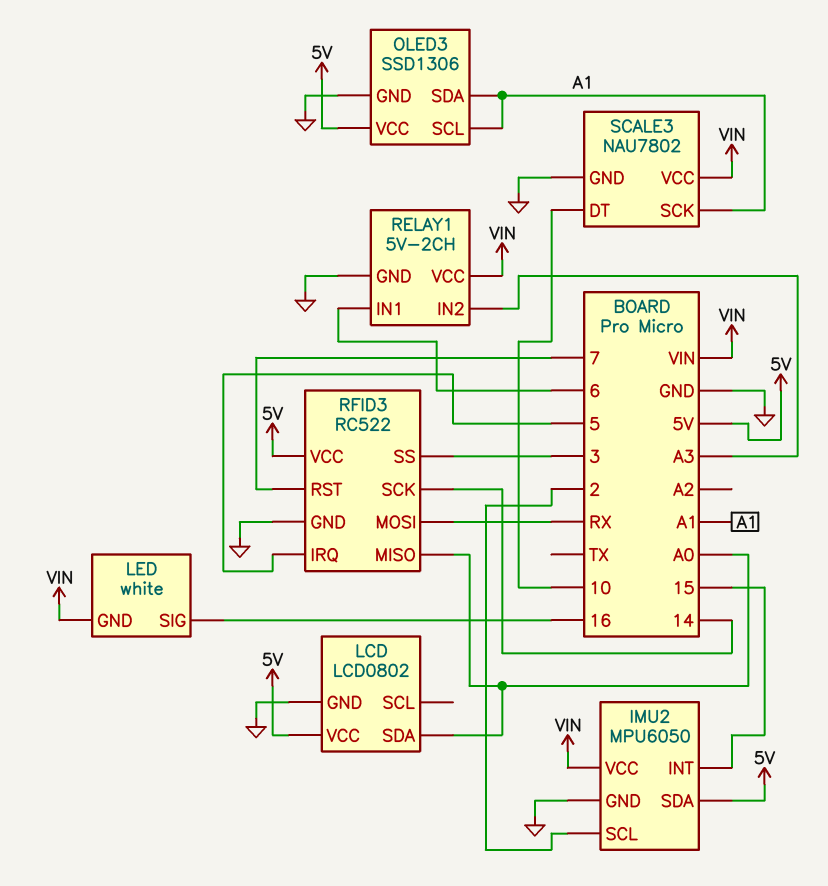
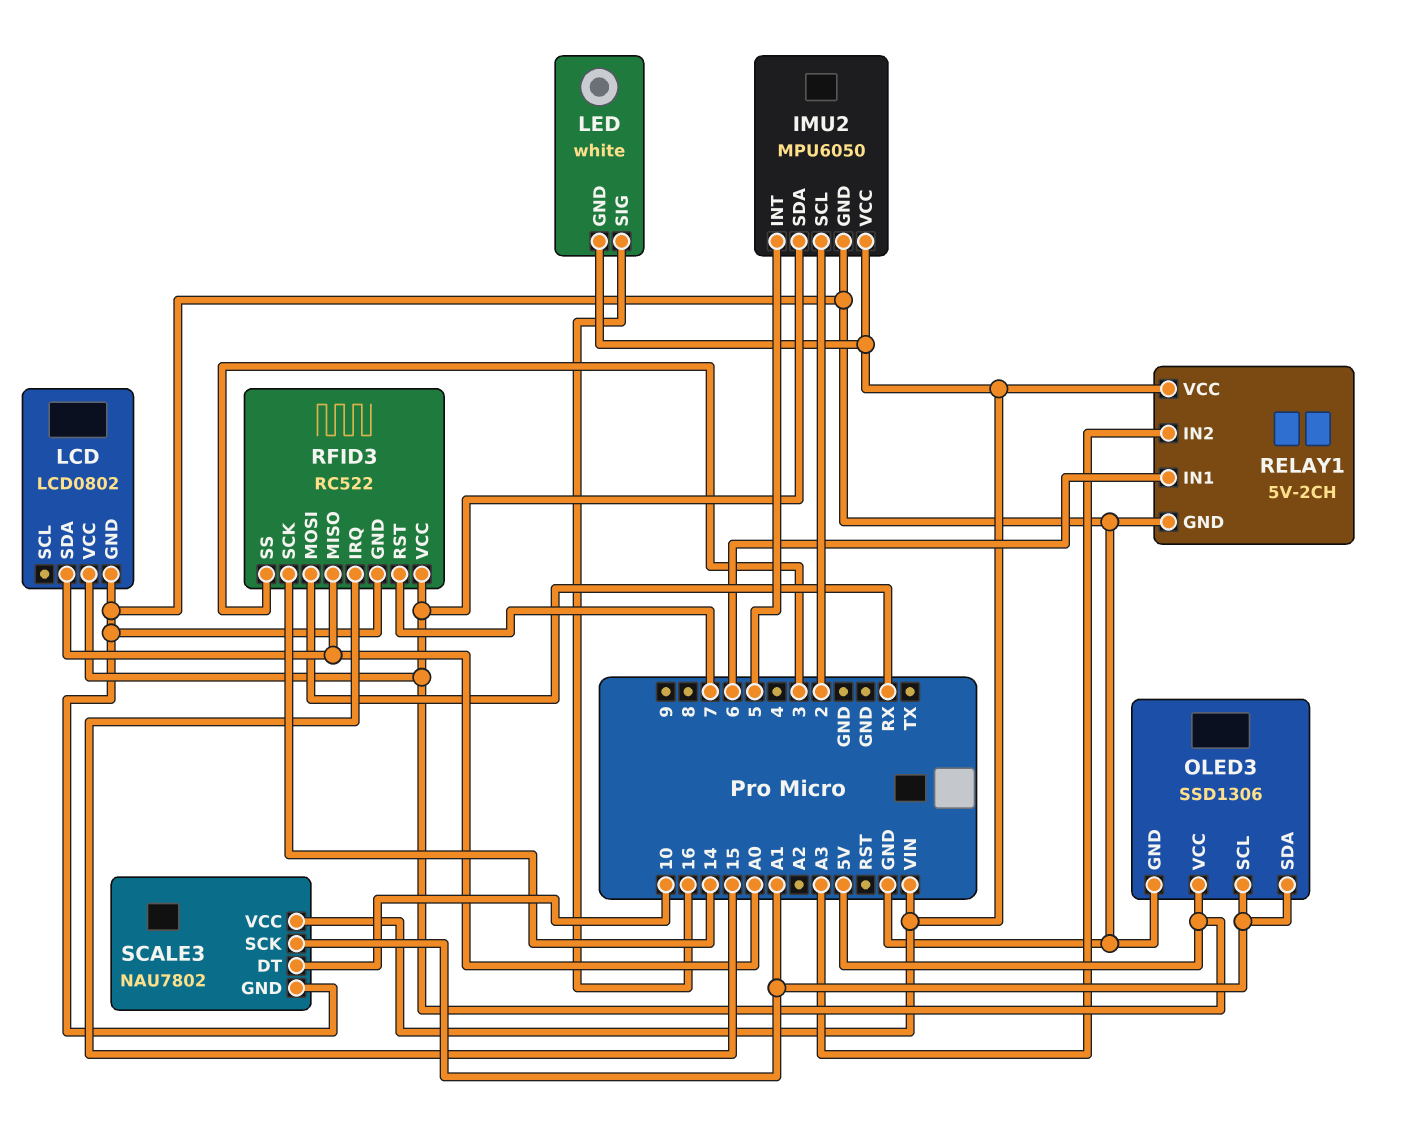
IMU2 pin INT: 15 -> 5
RFID3 pin IRQ: 5 -> 15

